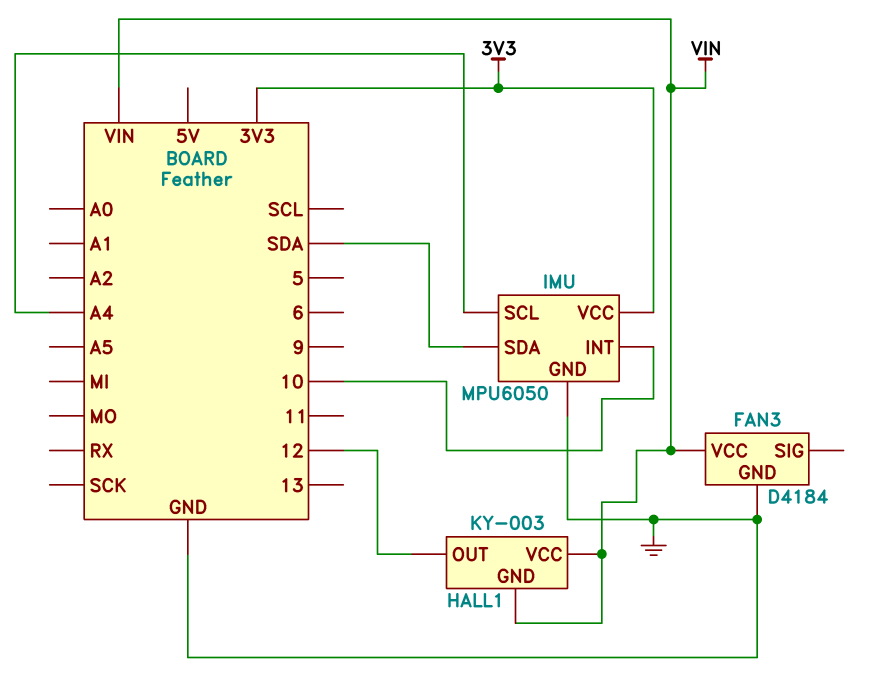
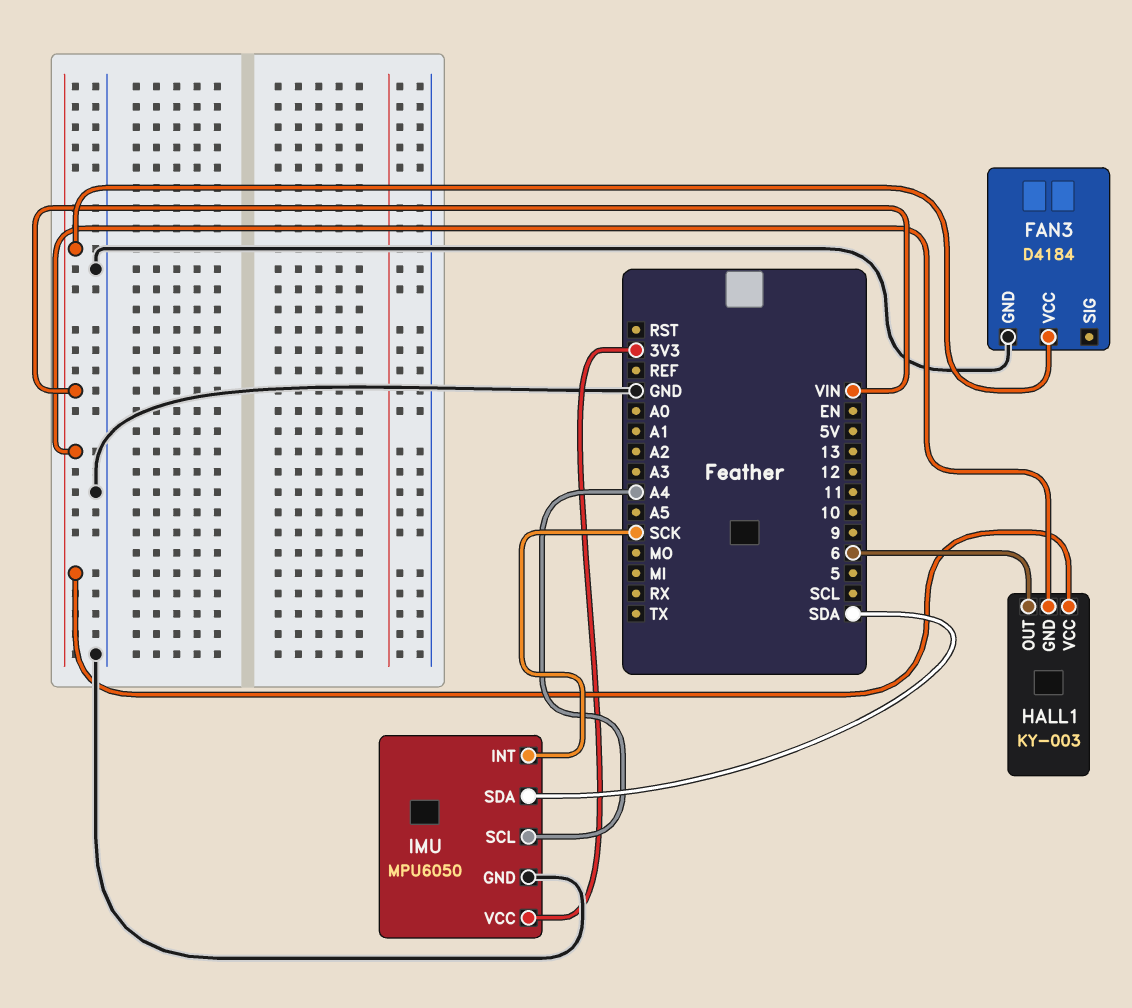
HALL1 pin OUT: 12 -> 6
IMU pin INT: 10 -> SCK

